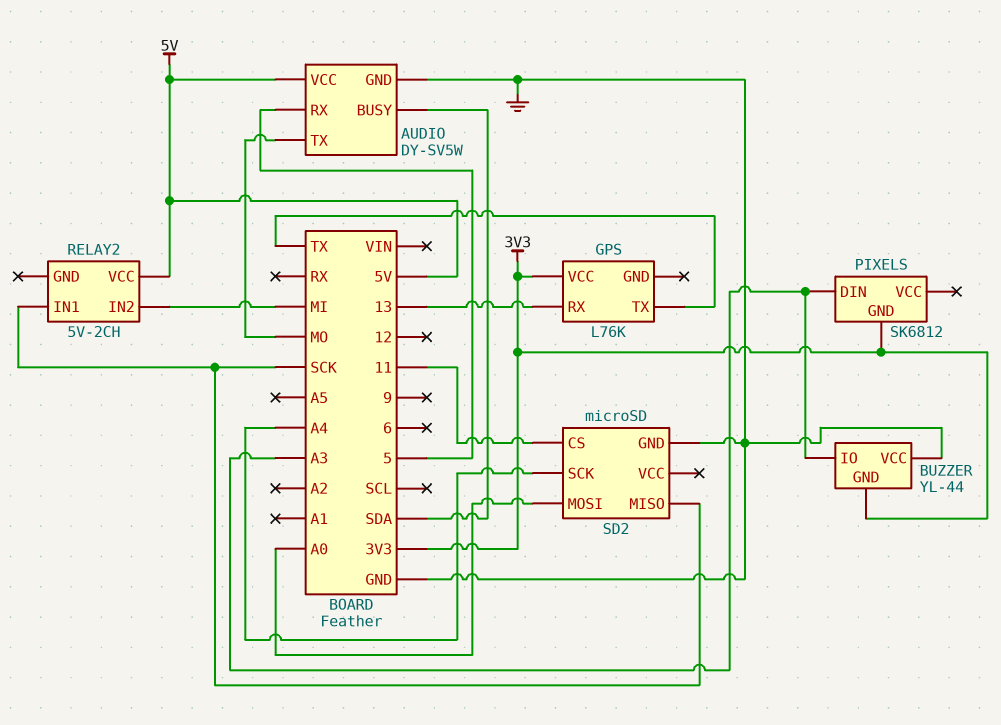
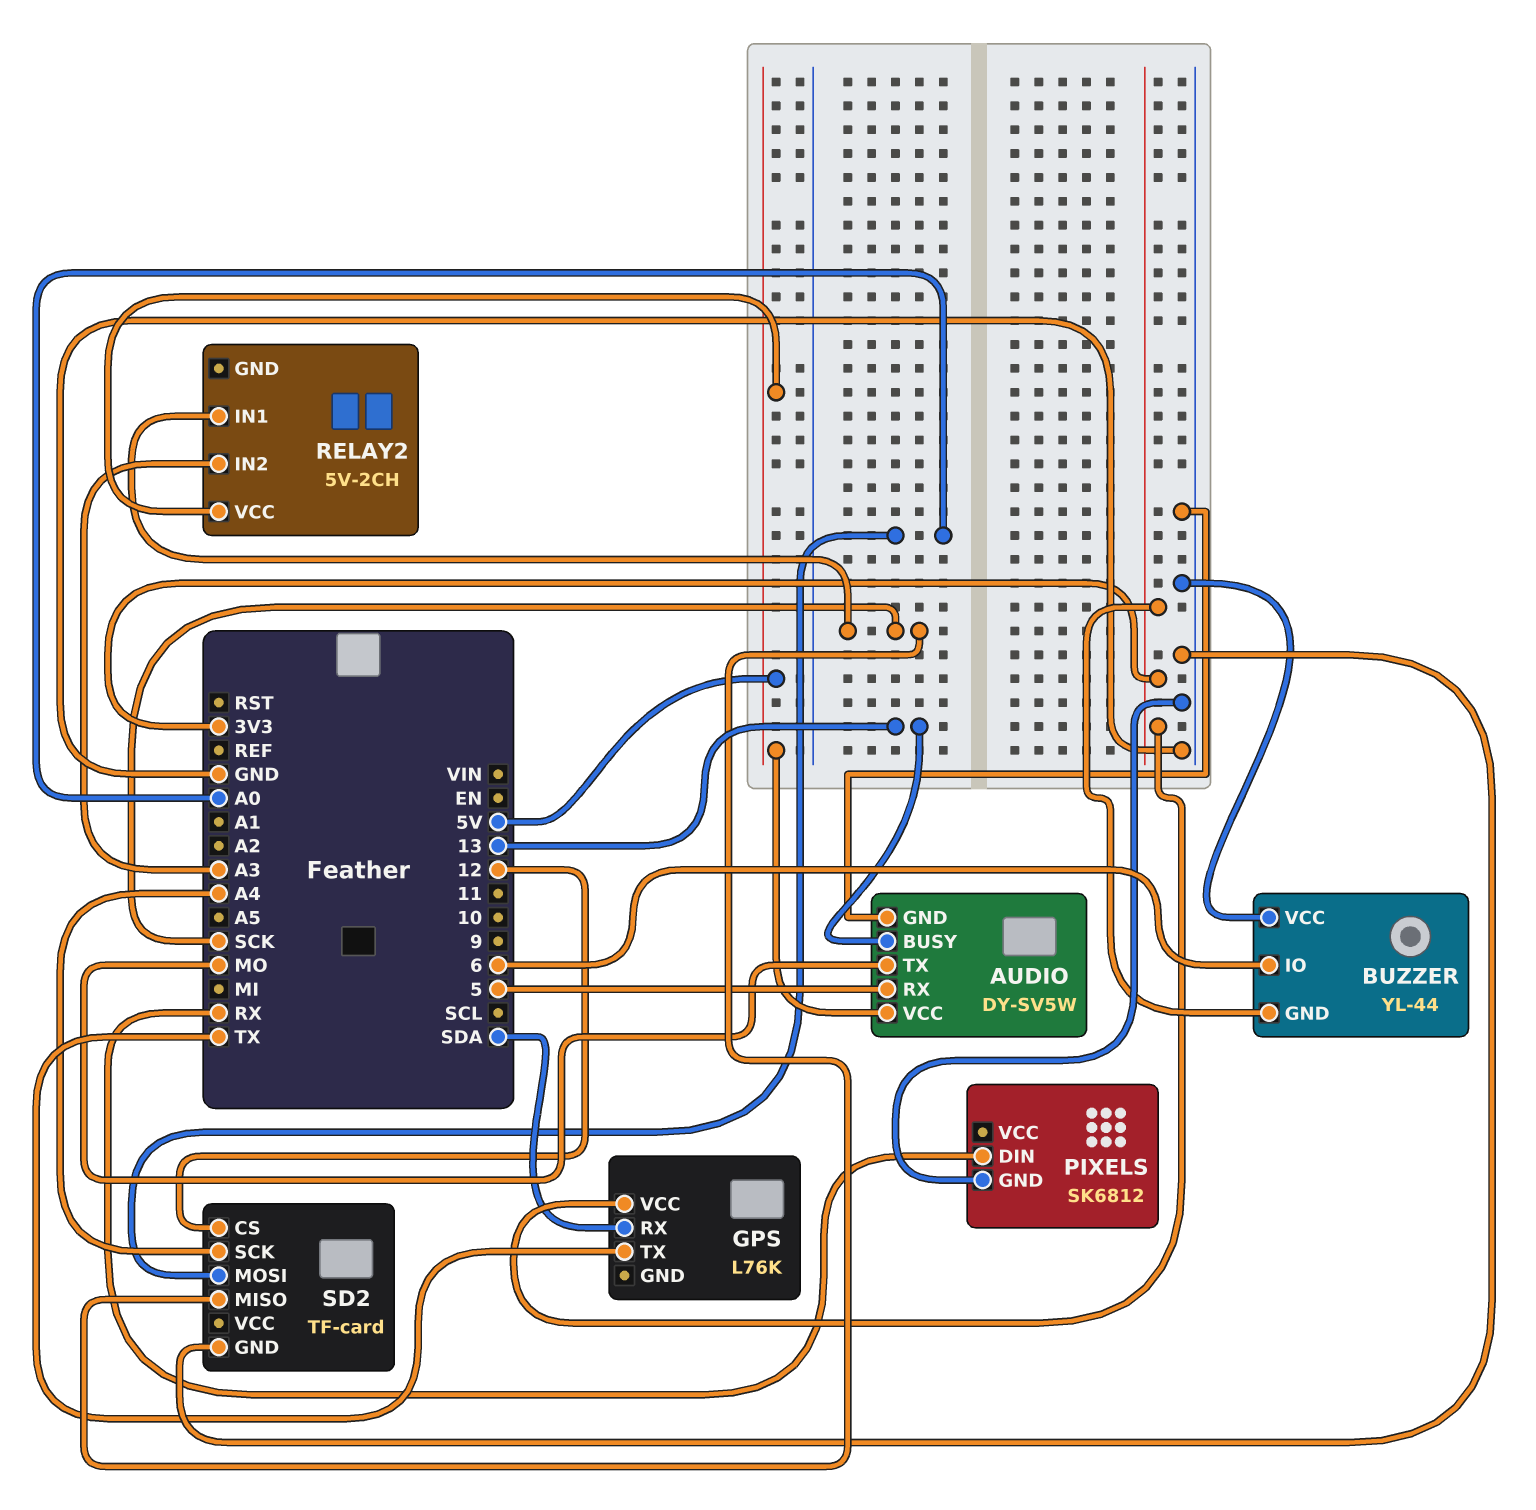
AUDIO pin BUSY: SDA -> 13
BUZZER pin IO: A3 -> 6
GPS pin RX: 13 -> SDA
PIXELS pin DIN: A3 -> RX
PIXELS pin GND: 3V3 -> GND
RELAY2 pin IN2: MI -> A3
SD2: microSD -> TF-card
SD2 pin CS: 11 -> 12

